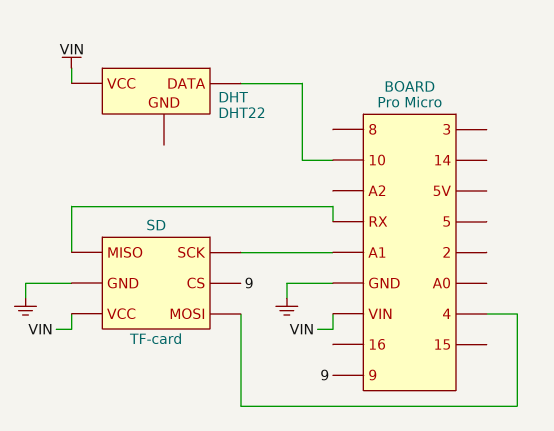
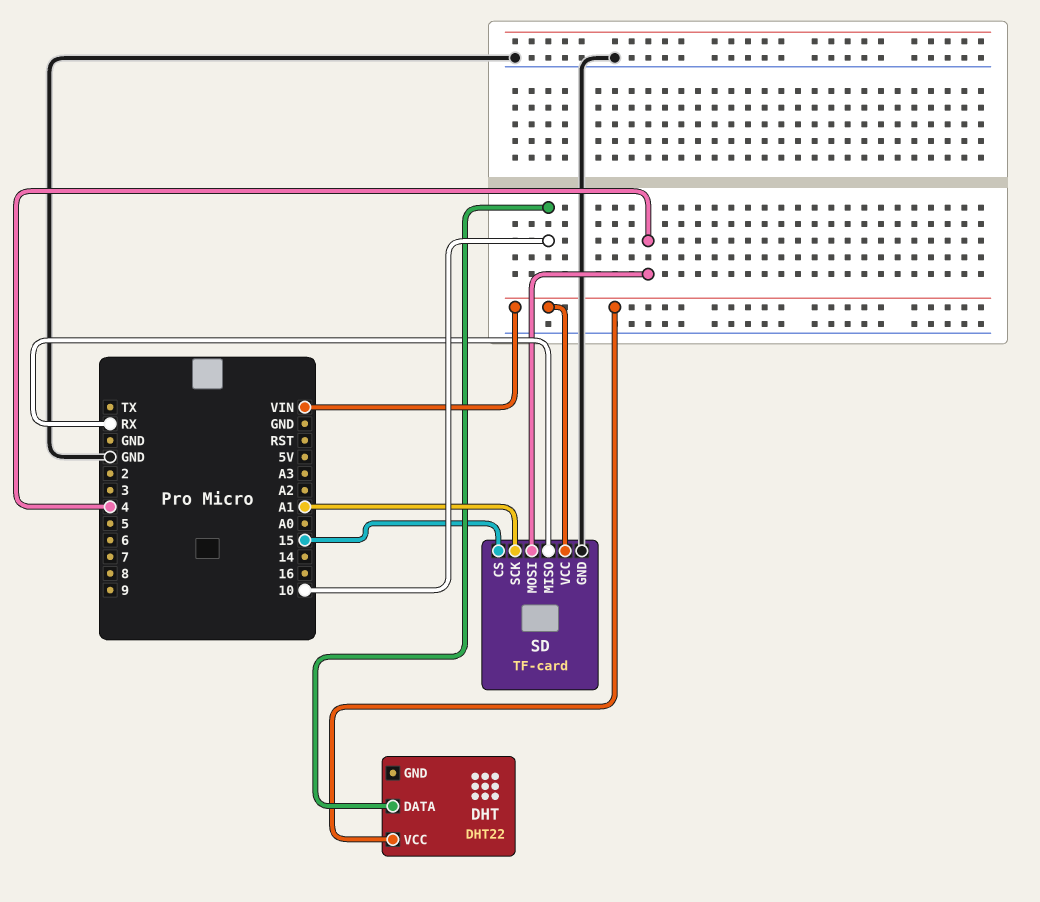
SD pin CS: 9 -> 15

